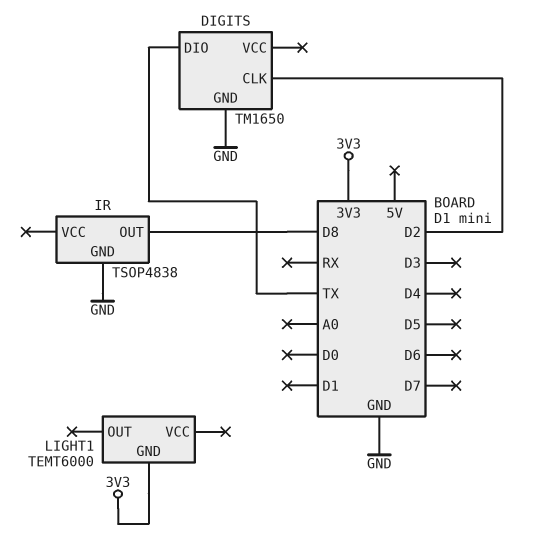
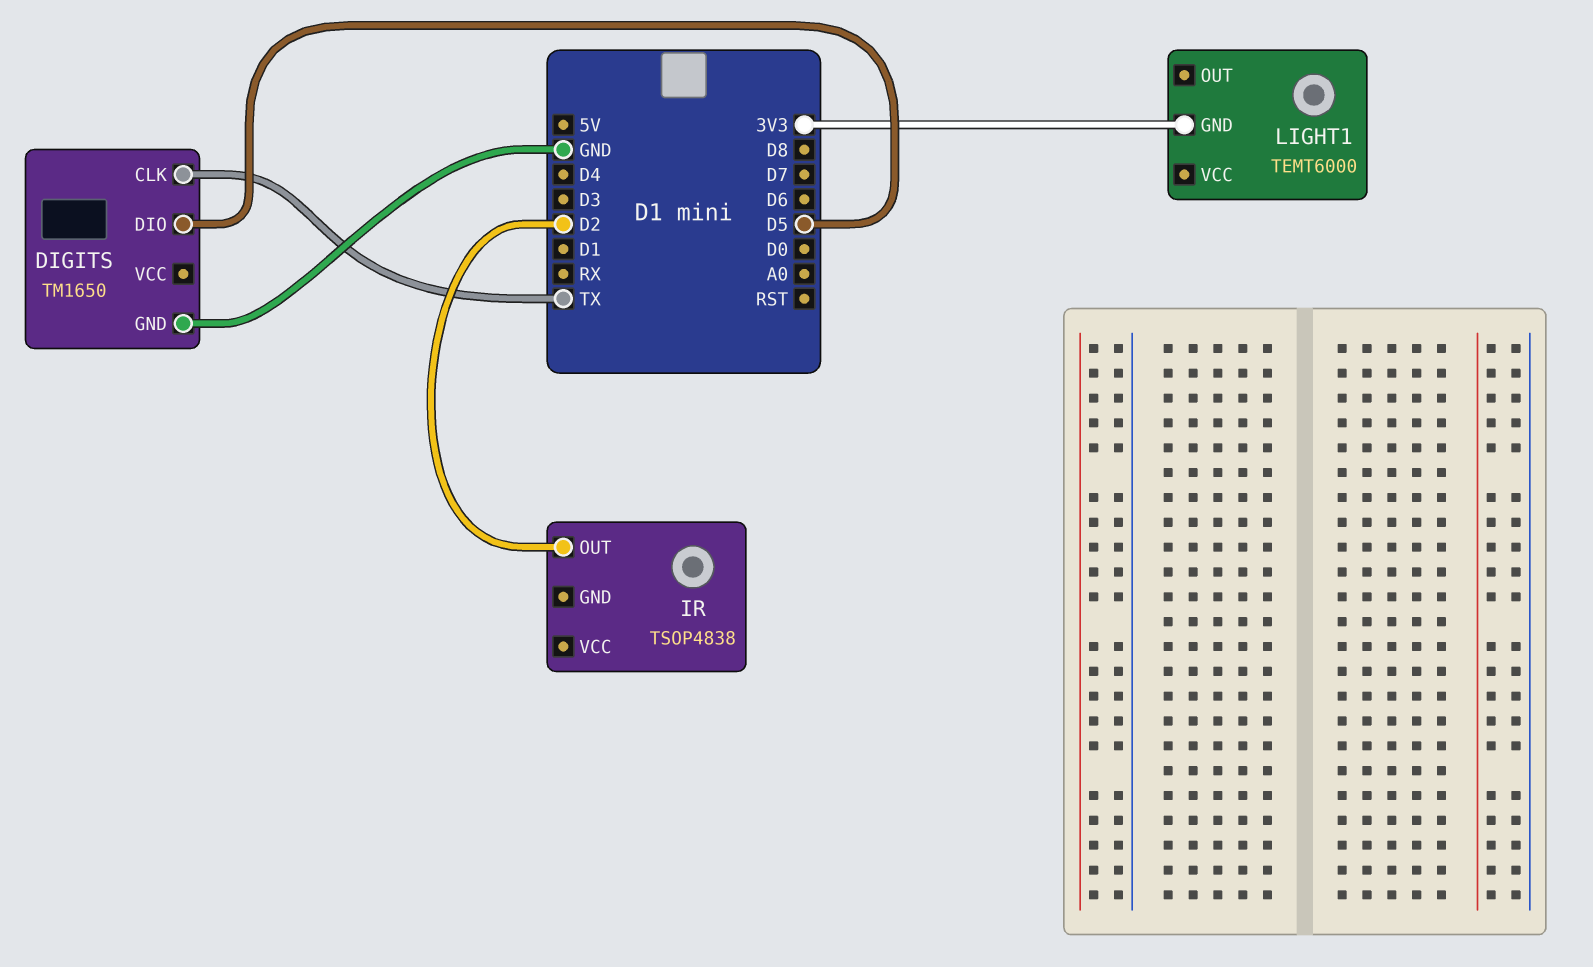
DIGITS pin CLK: D2 -> TX
DIGITS pin DIO: TX -> D5
IR pin GND: GND -> none
IR pin OUT: D8 -> D2

